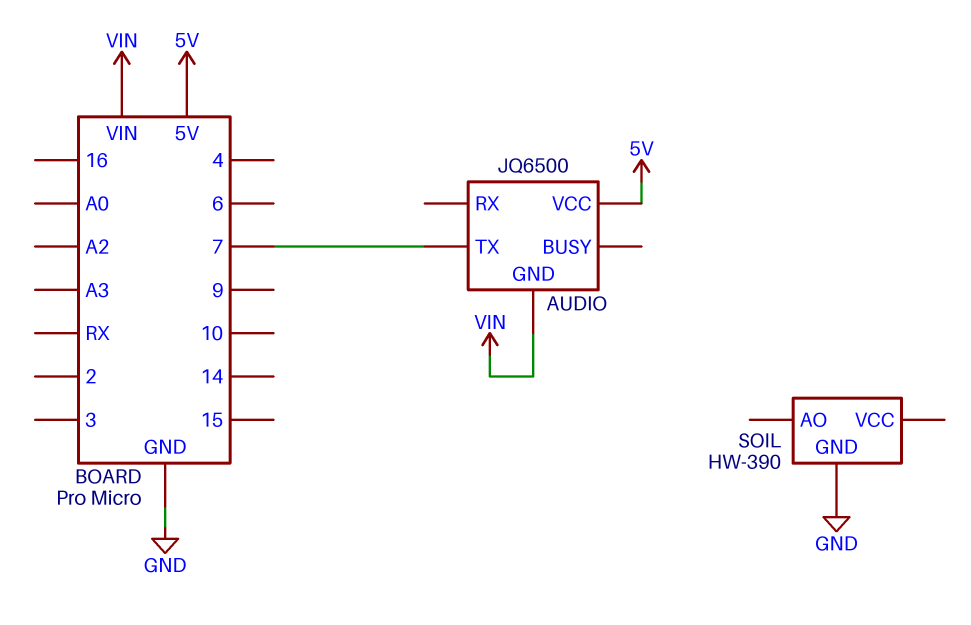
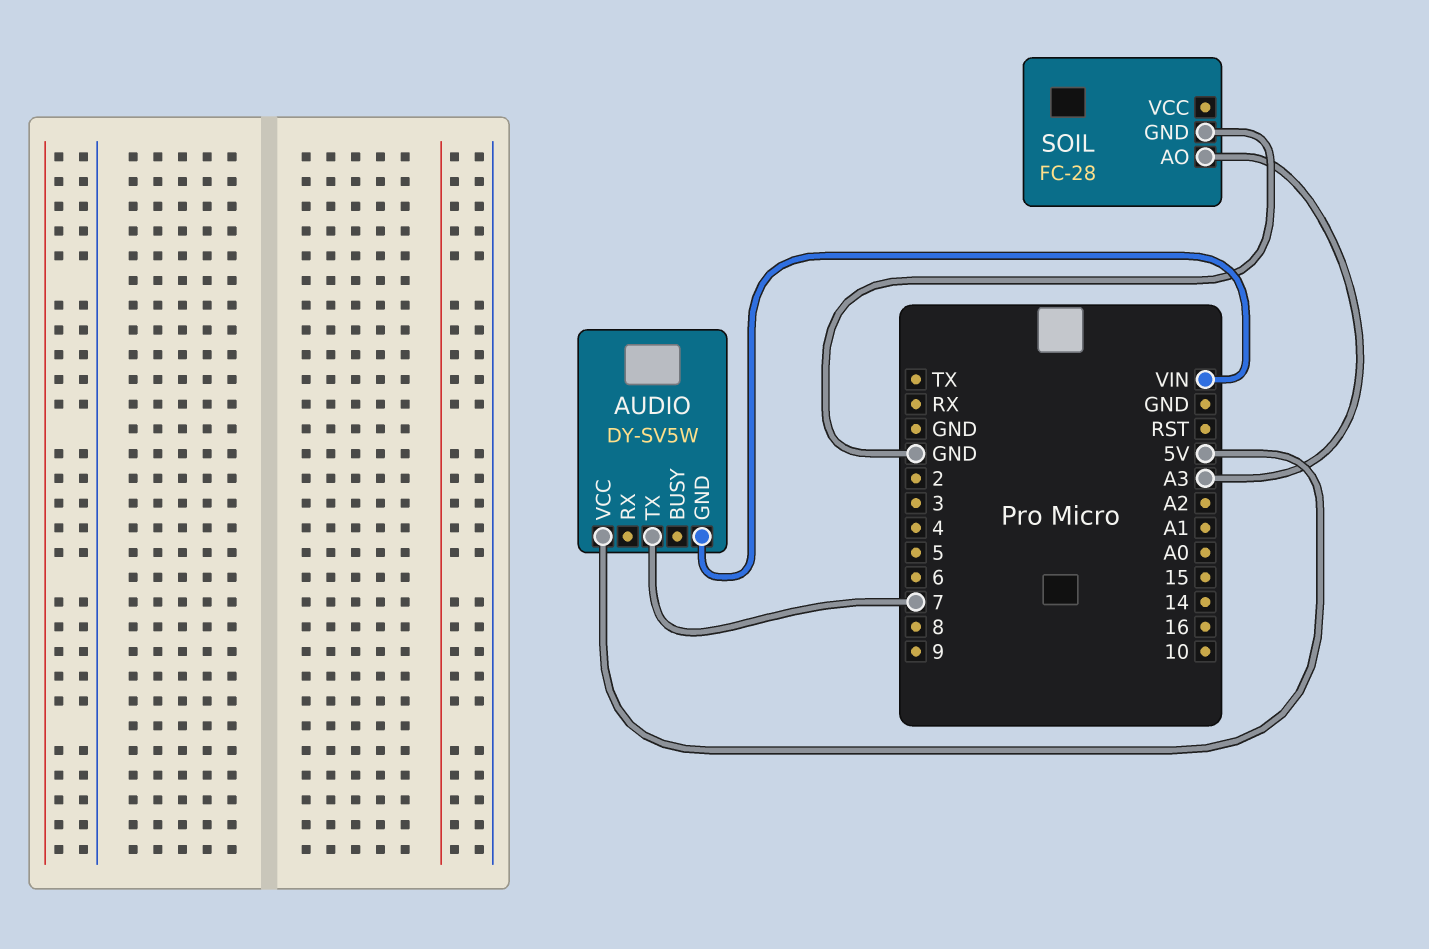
AUDIO: JQ6500 -> DY-SV5W
SOIL: HW-390 -> FC-28
SOIL pin AO: none -> A3

